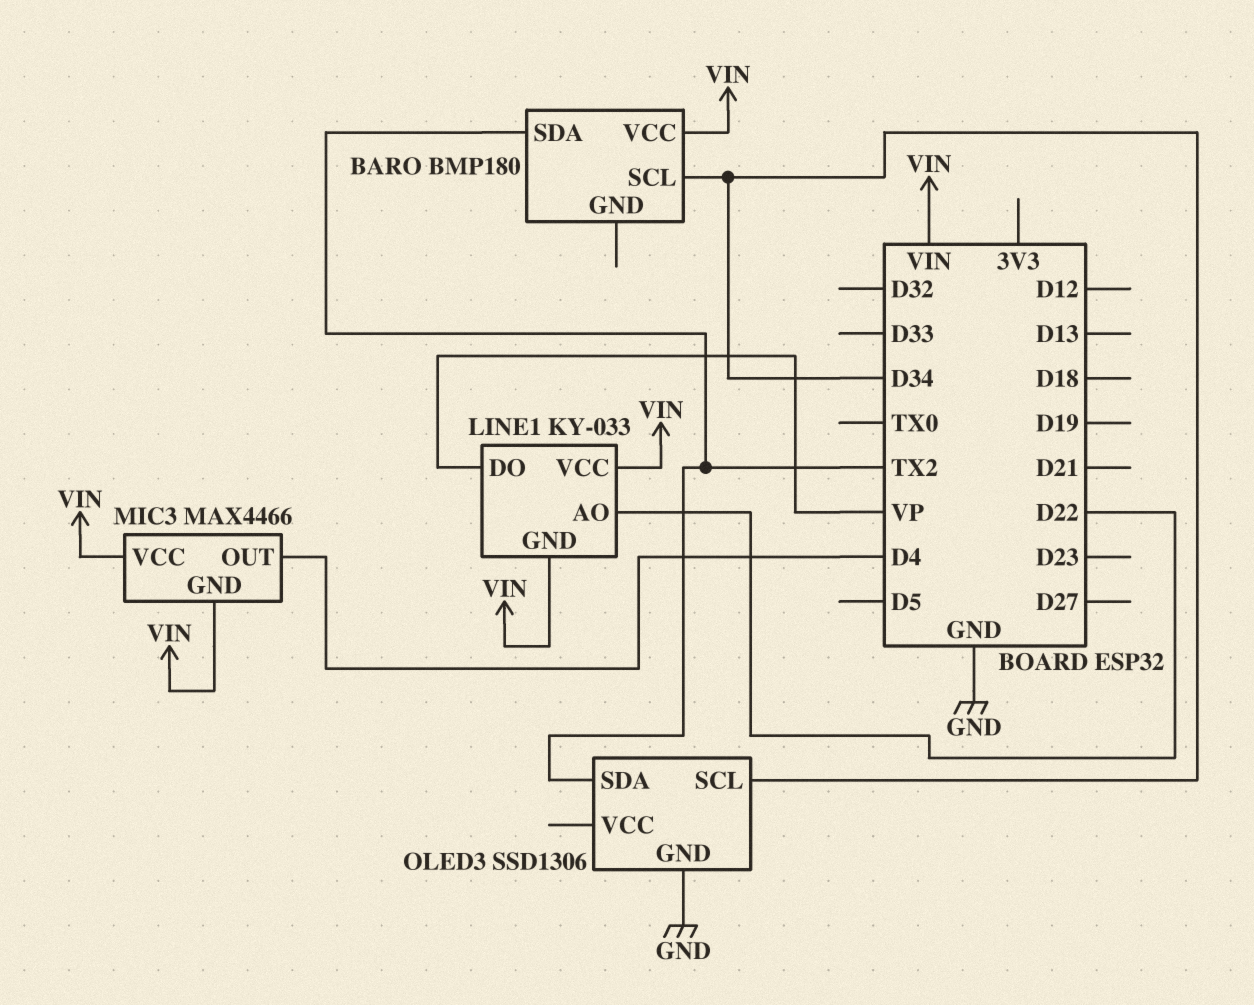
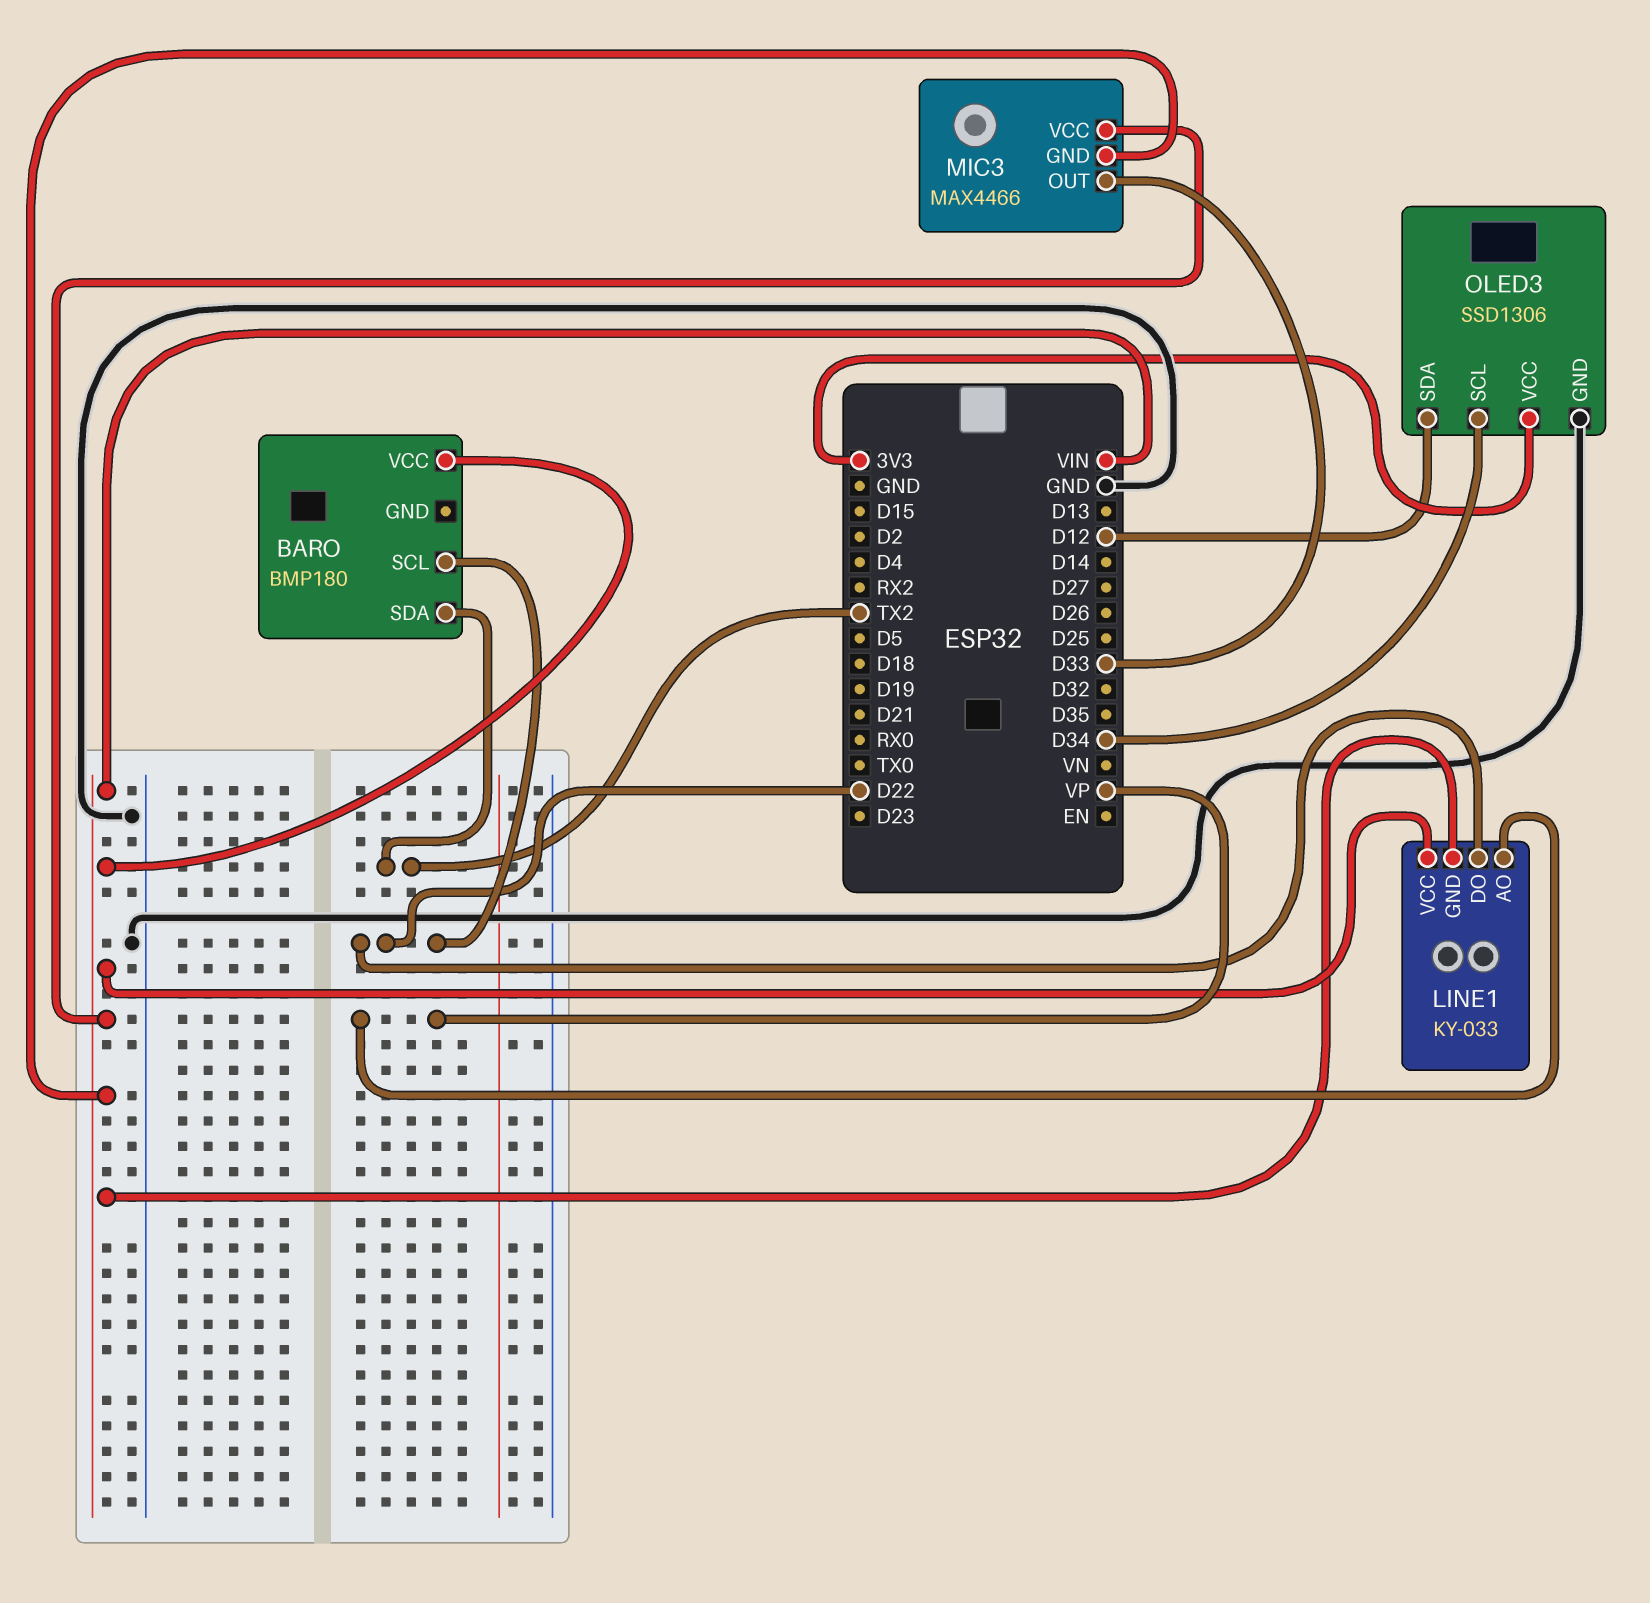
BARO pin SCL: D34 -> D22
LINE1 pin AO: D22 -> VP
LINE1 pin DO: VP -> D22
MIC3 pin OUT: D4 -> D33
OLED3 pin SDA: TX2 -> D12
OLED3 pin VCC: none -> 3V3

